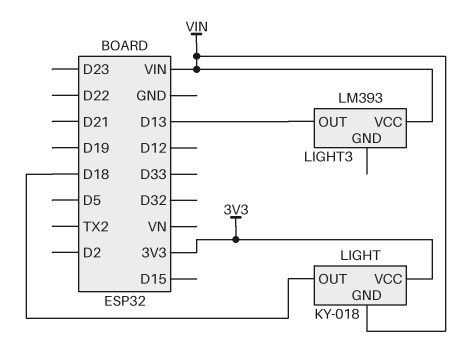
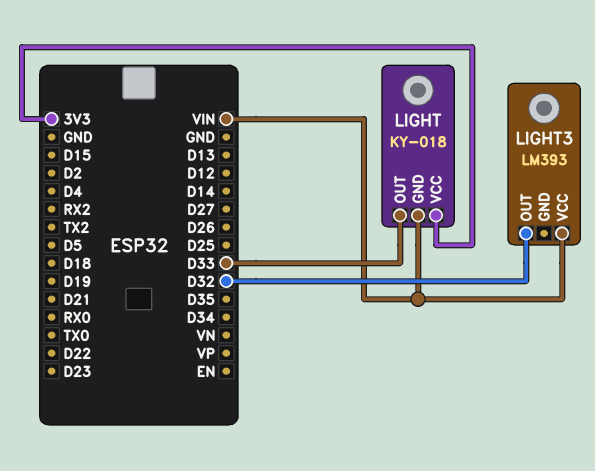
LIGHT pin OUT: D18 -> D33
LIGHT3 pin OUT: D13 -> D32

